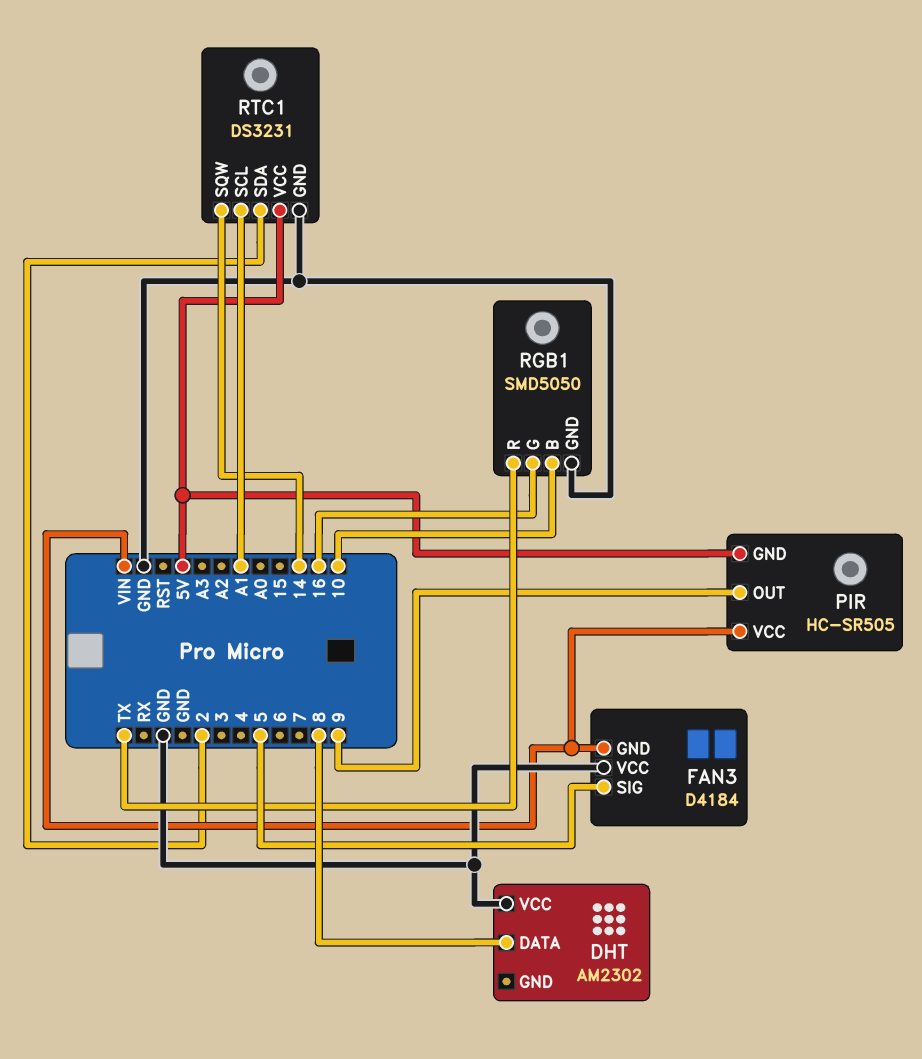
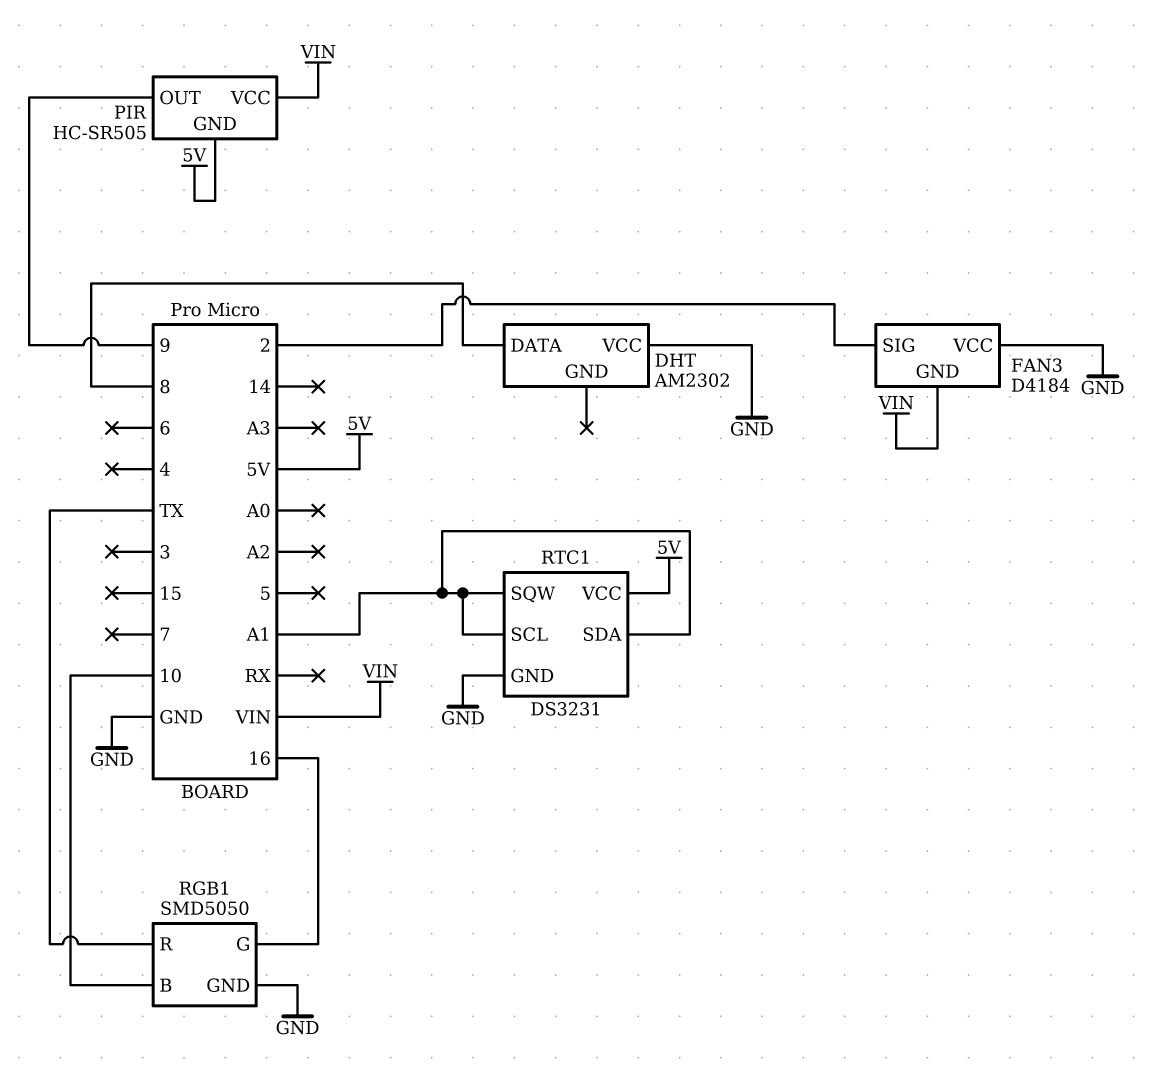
FAN3 pin SIG: 5 -> 2
RTC1 pin SDA: 2 -> A1
RTC1 pin SQW: 14 -> A1

